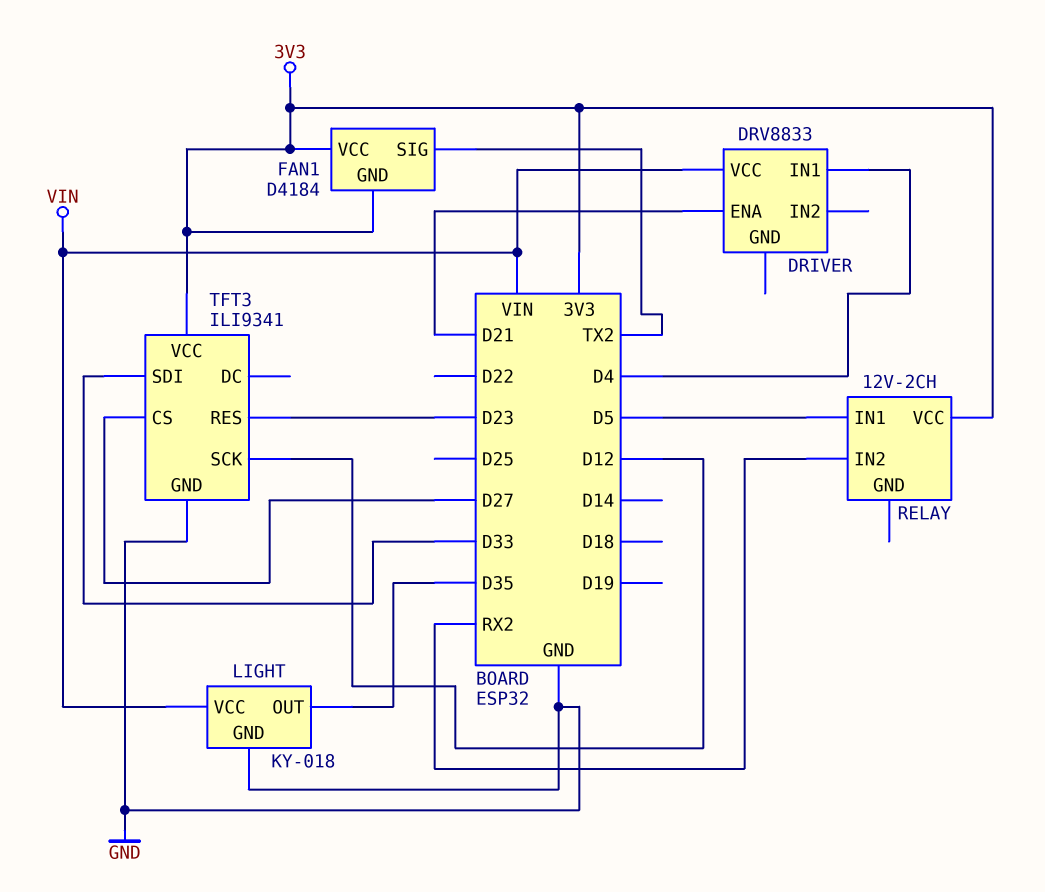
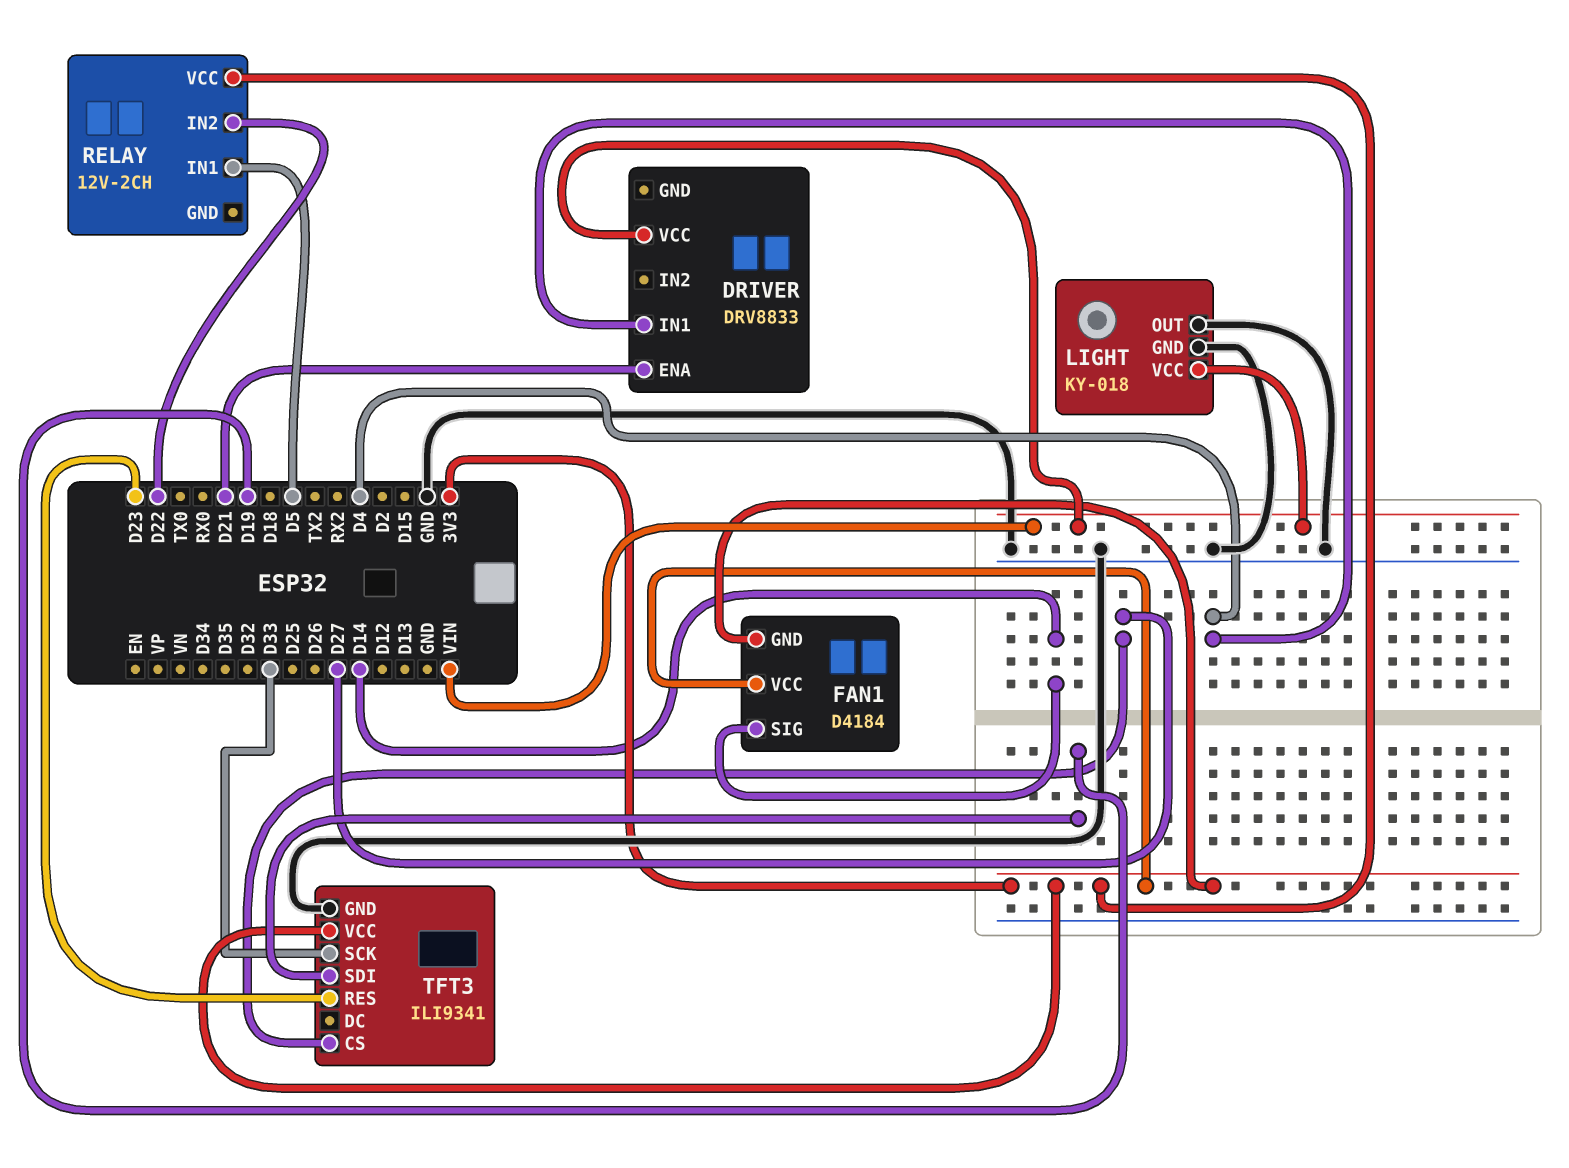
FAN1 pin SIG: TX2 -> D14
LIGHT pin OUT: D35 -> GND
RELAY pin IN2: RX2 -> D22
TFT3 pin SCK: D12 -> D33
TFT3 pin SDI: D33 -> D19

